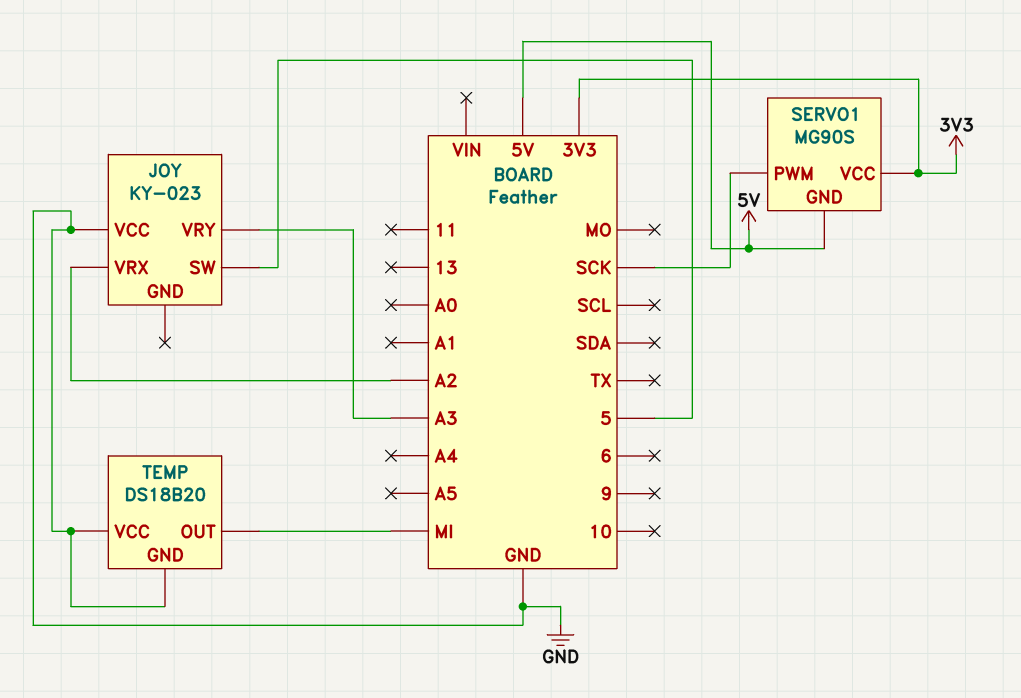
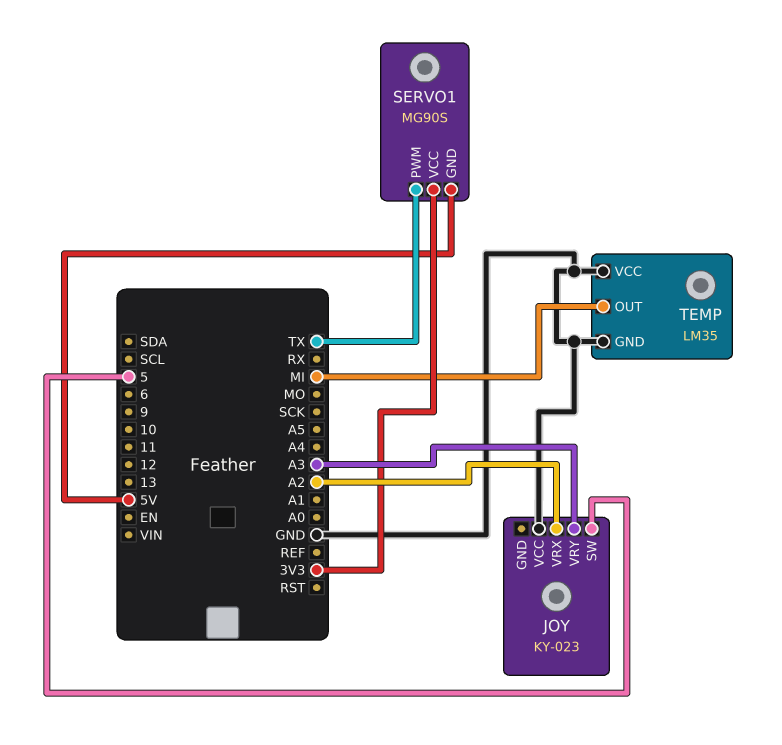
SERVO1 pin PWM: SCK -> TX
TEMP: DS18B20 -> LM35

